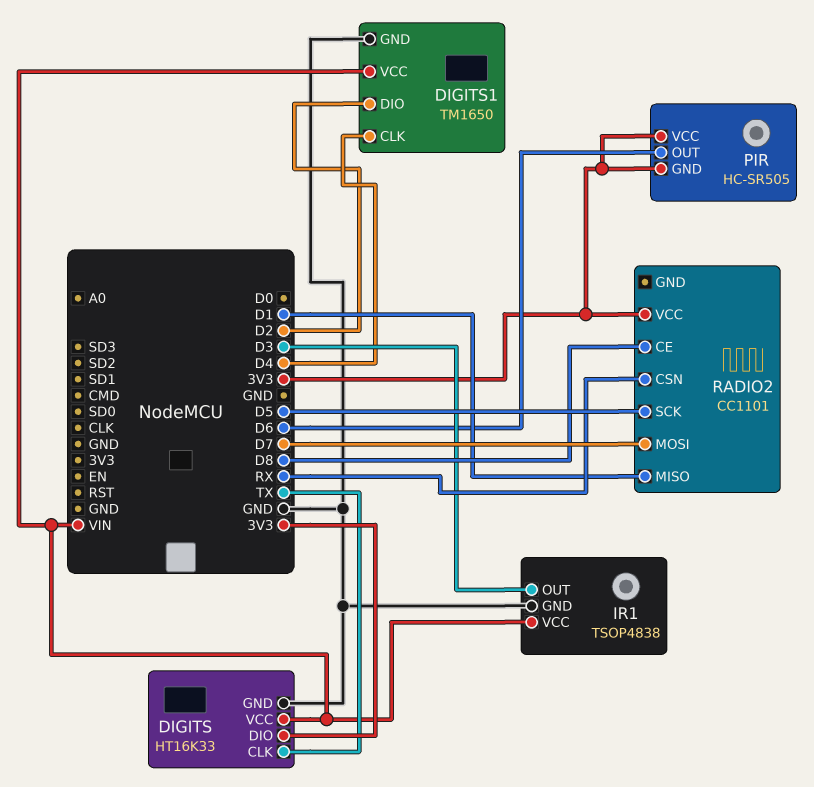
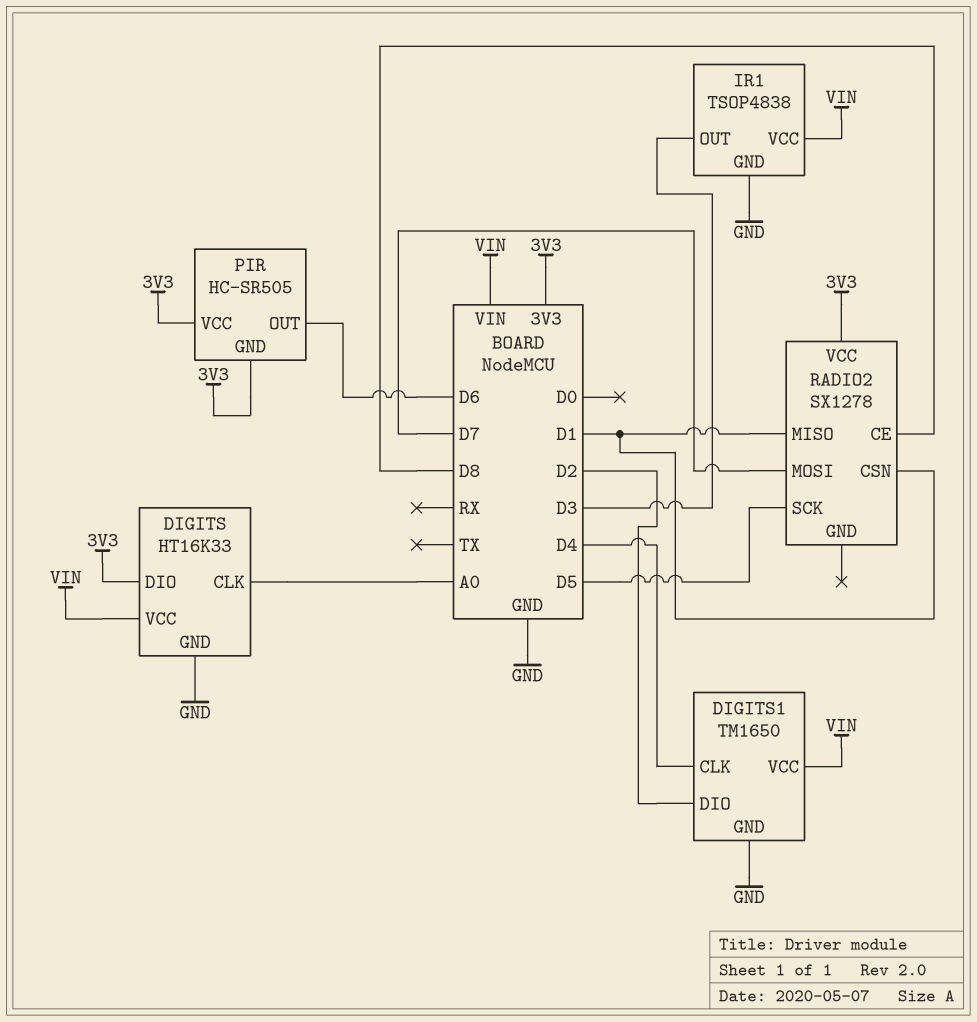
DIGITS pin CLK: TX -> A0
RADIO2: CC1101 -> SX1278
RADIO2 pin CSN: RX -> D1

